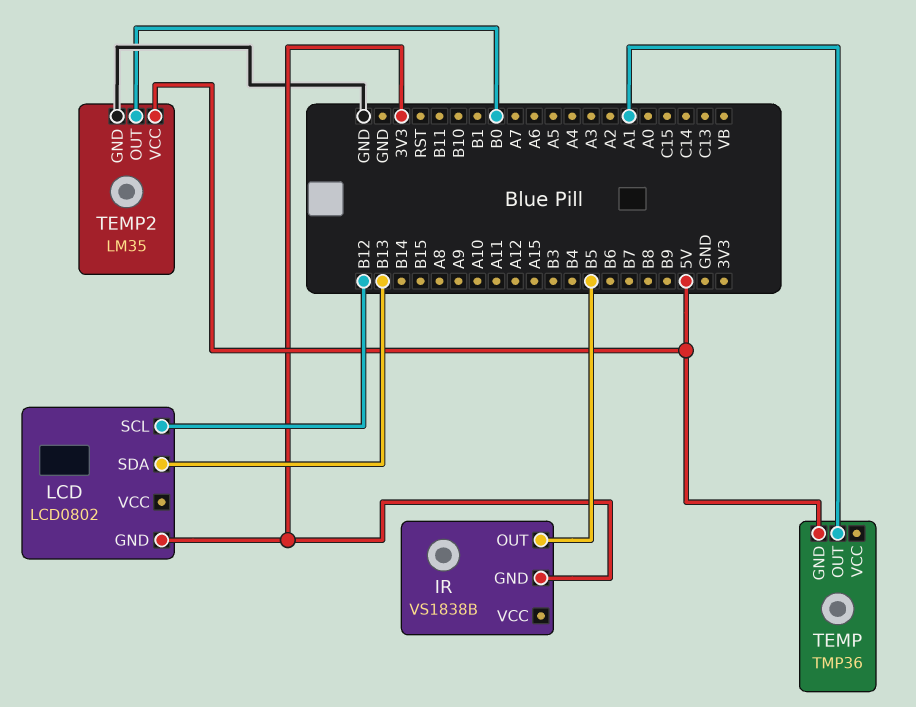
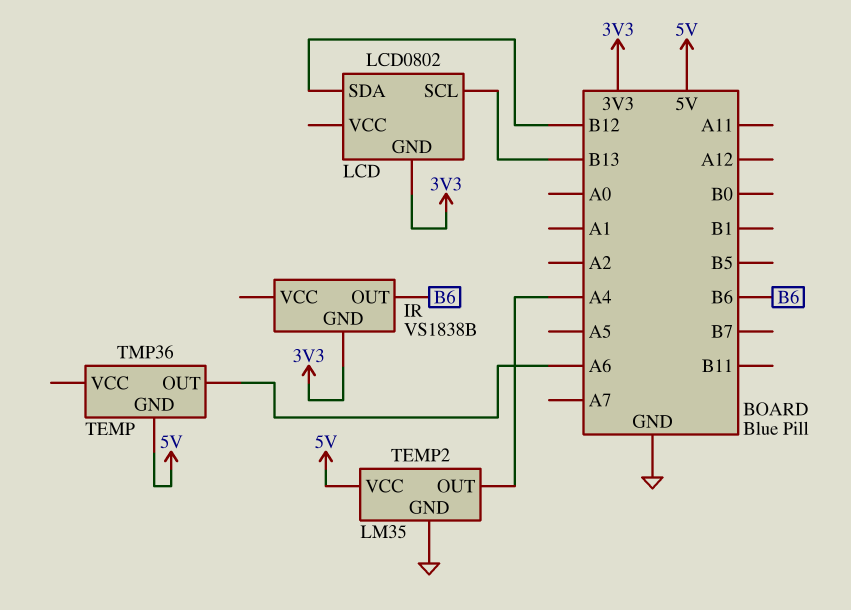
IR pin OUT: B5 -> B6
LCD pin SCL: B12 -> B13
LCD pin SDA: B13 -> B12
TEMP pin OUT: A1 -> A6
TEMP2 pin OUT: B0 -> A4

